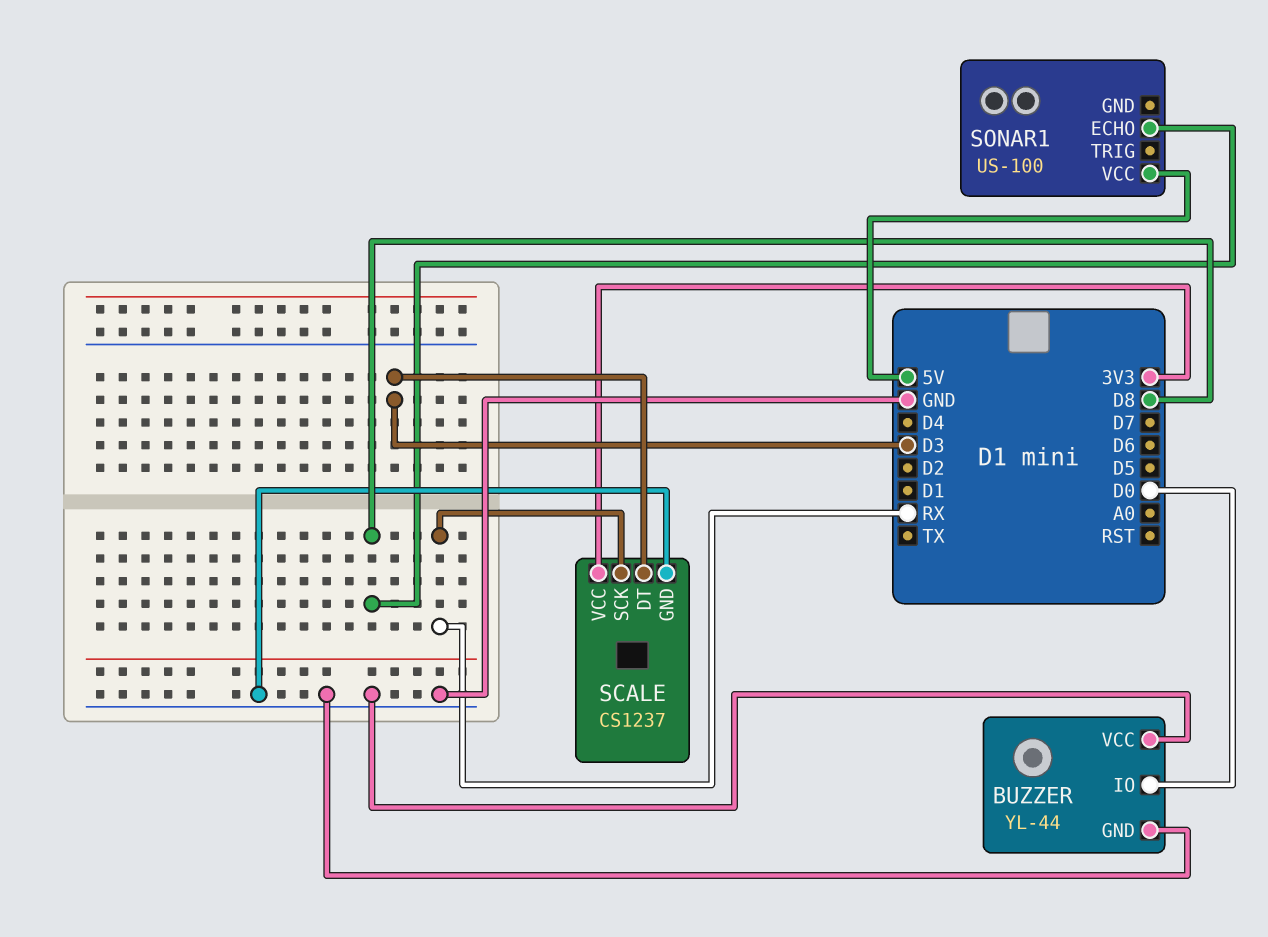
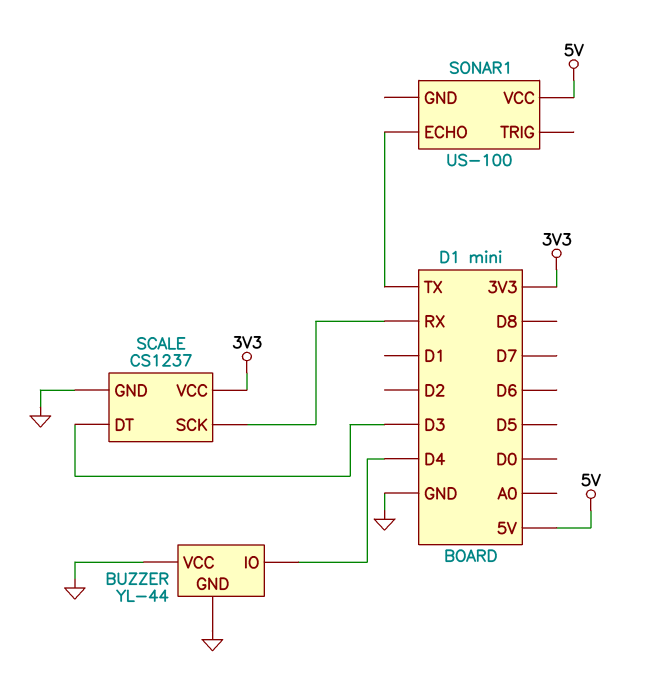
BUZZER pin IO: D0 -> D4
SONAR1 pin ECHO: D8 -> TX

